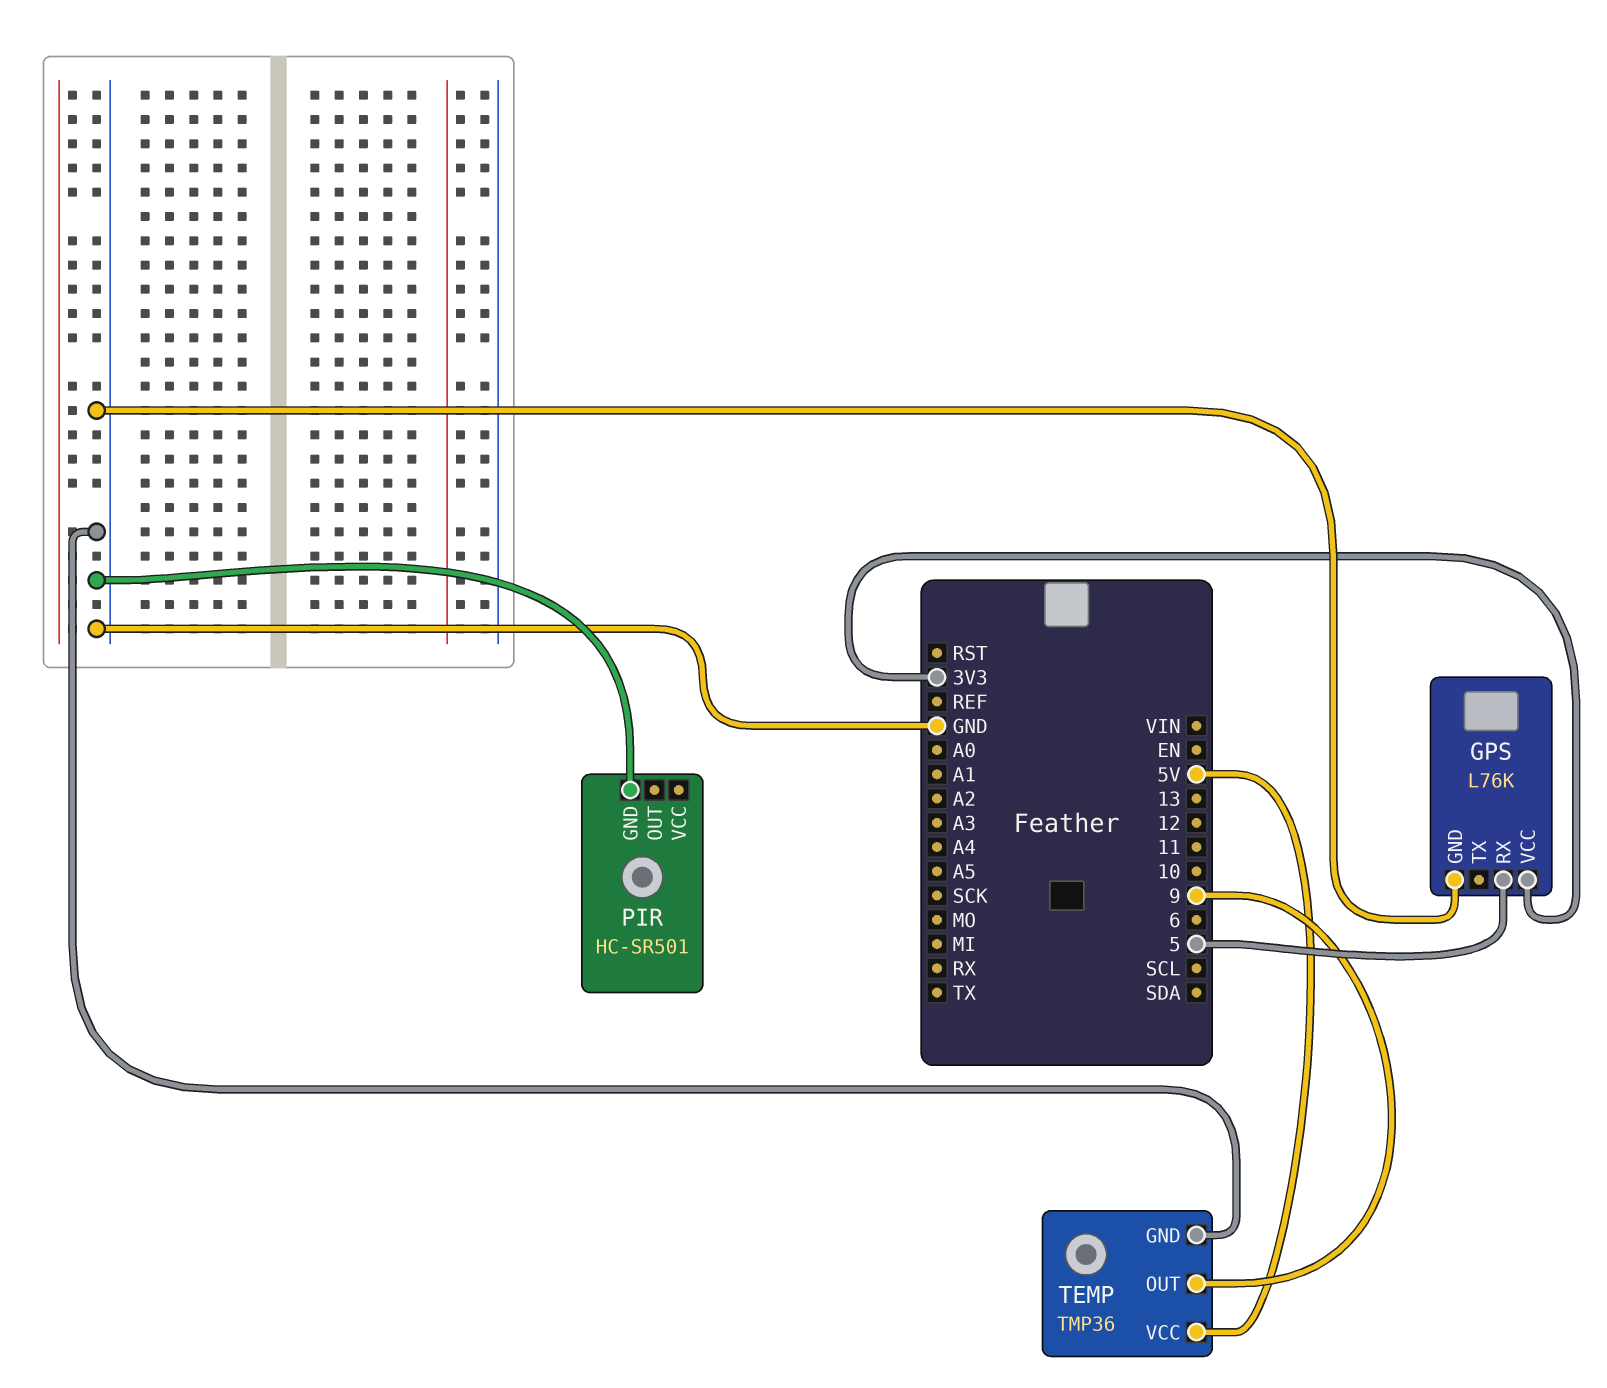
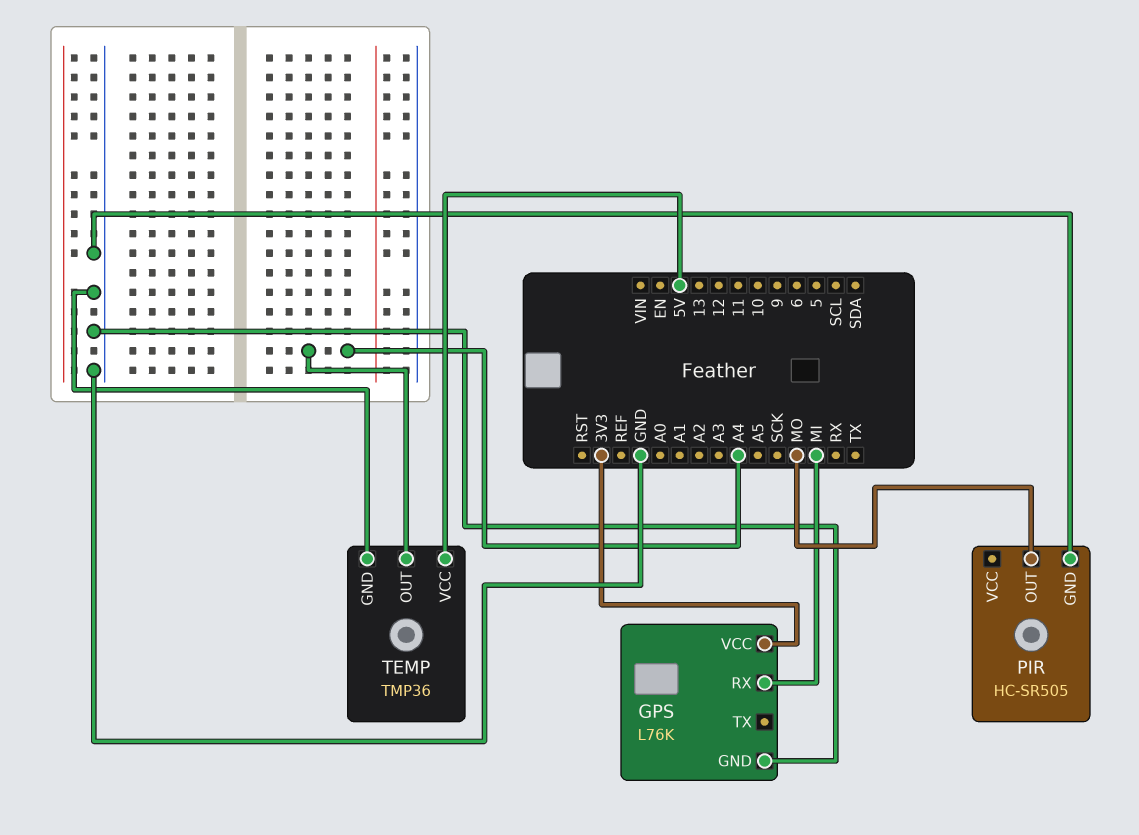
GPS pin RX: 5 -> MI
PIR: HC-SR501 -> HC-SR505
PIR pin OUT: none -> MO
TEMP pin OUT: 9 -> A4

